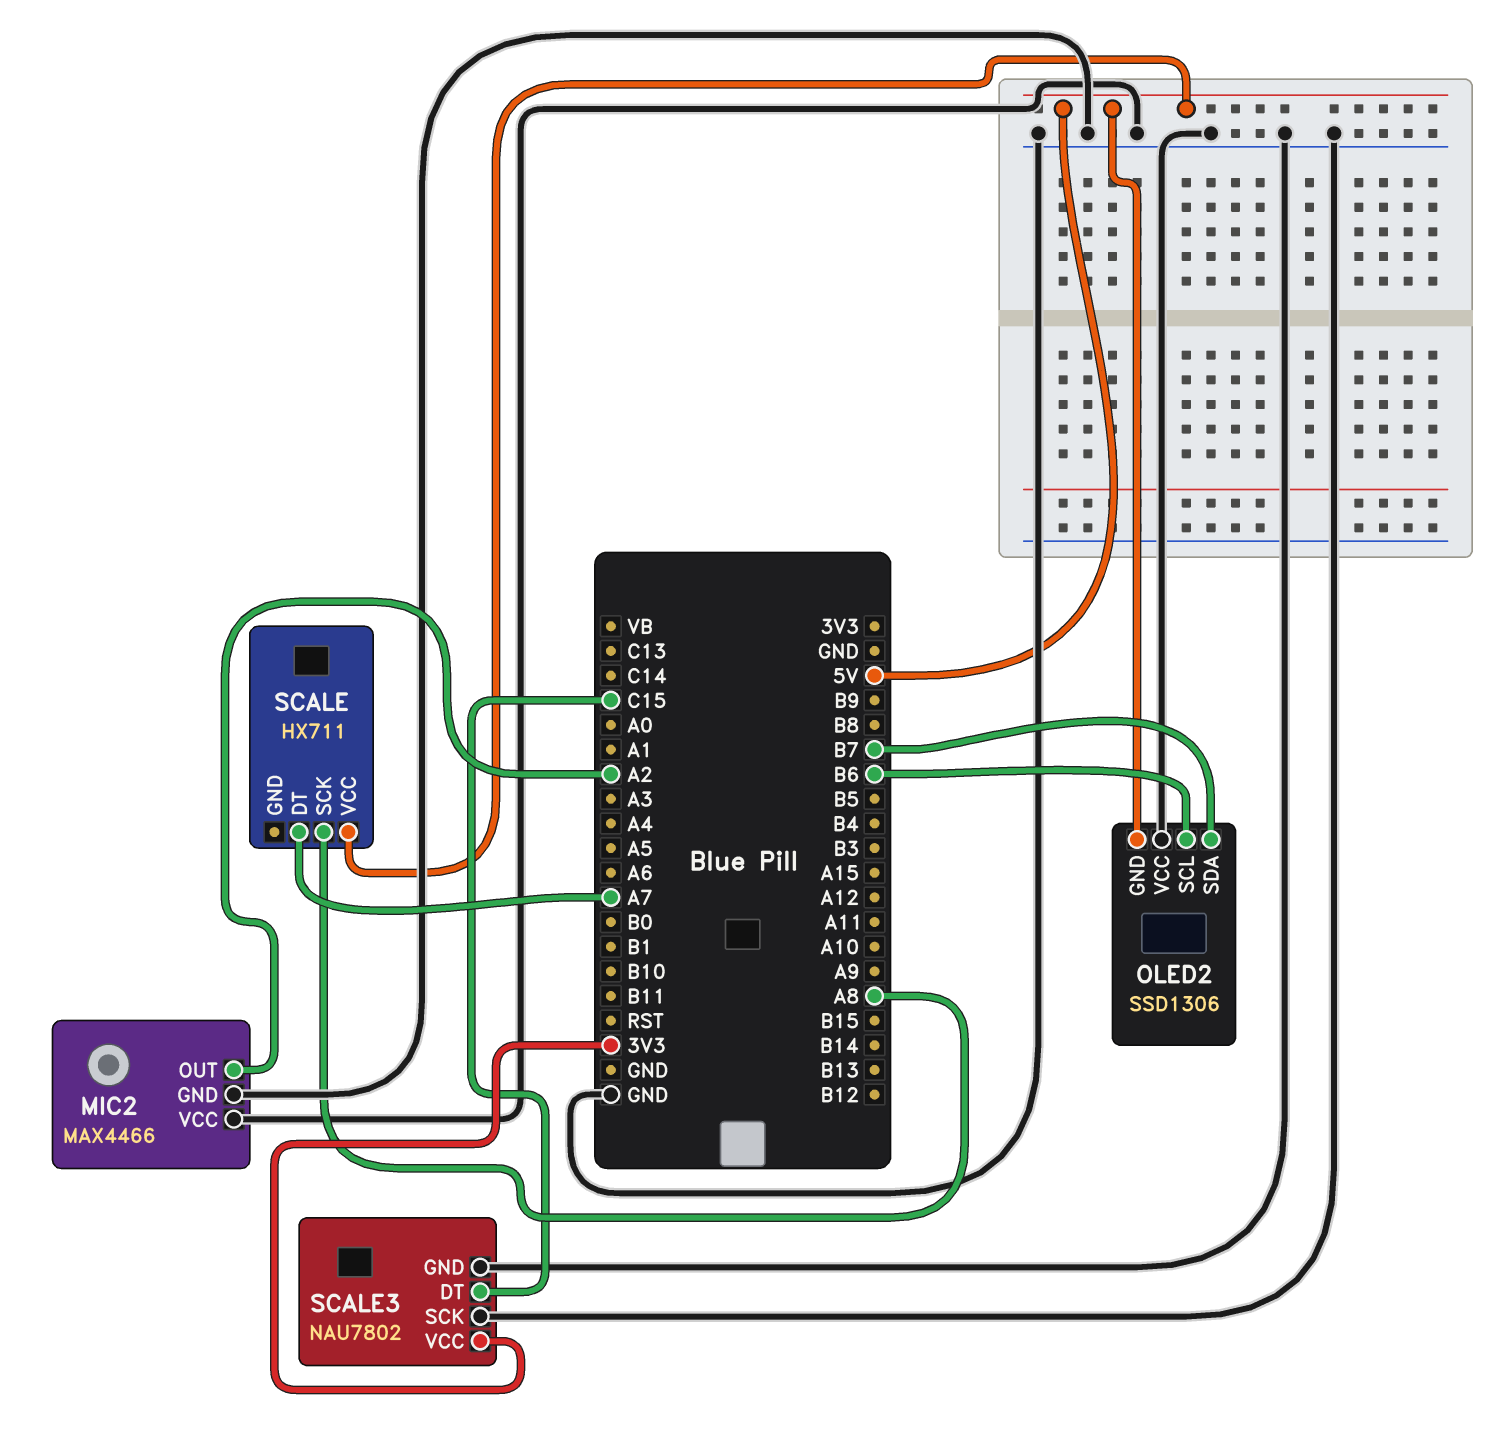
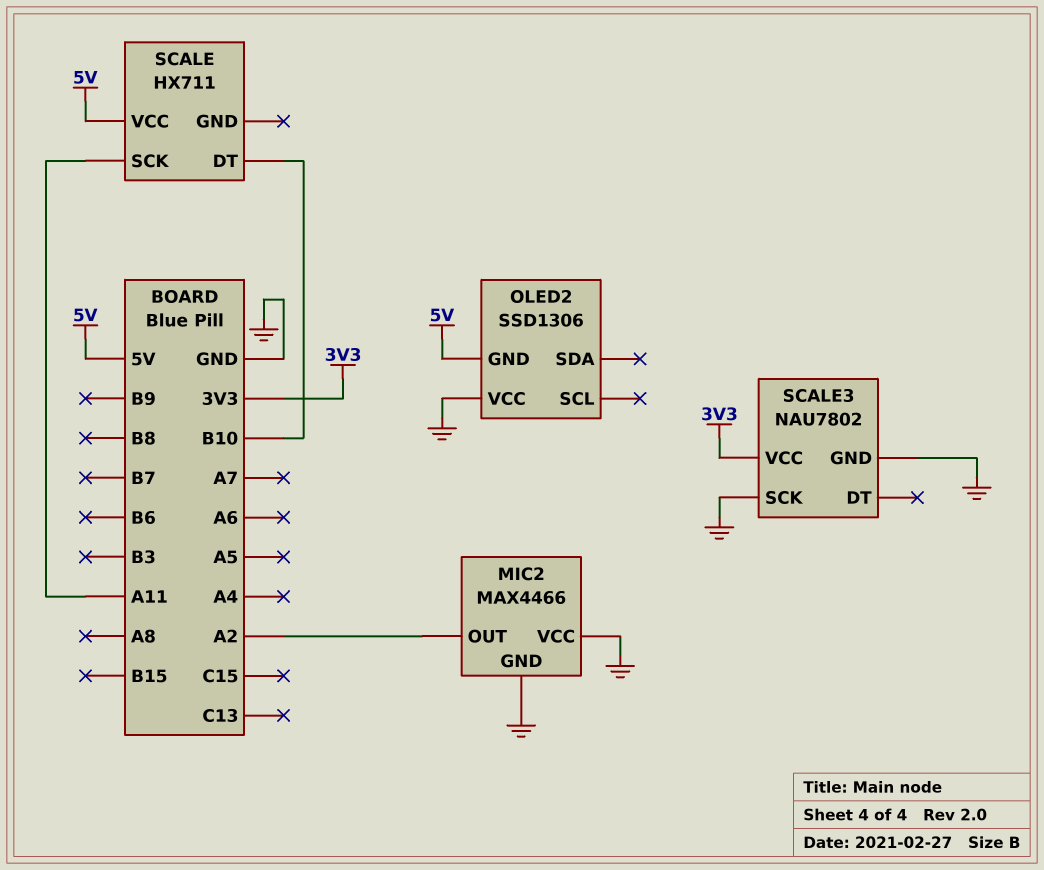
OLED2 pin SCL: B6 -> none
OLED2 pin SDA: B7 -> none
SCALE pin DT: A7 -> B10
SCALE pin SCK: A8 -> A11
SCALE3 pin DT: C15 -> none

